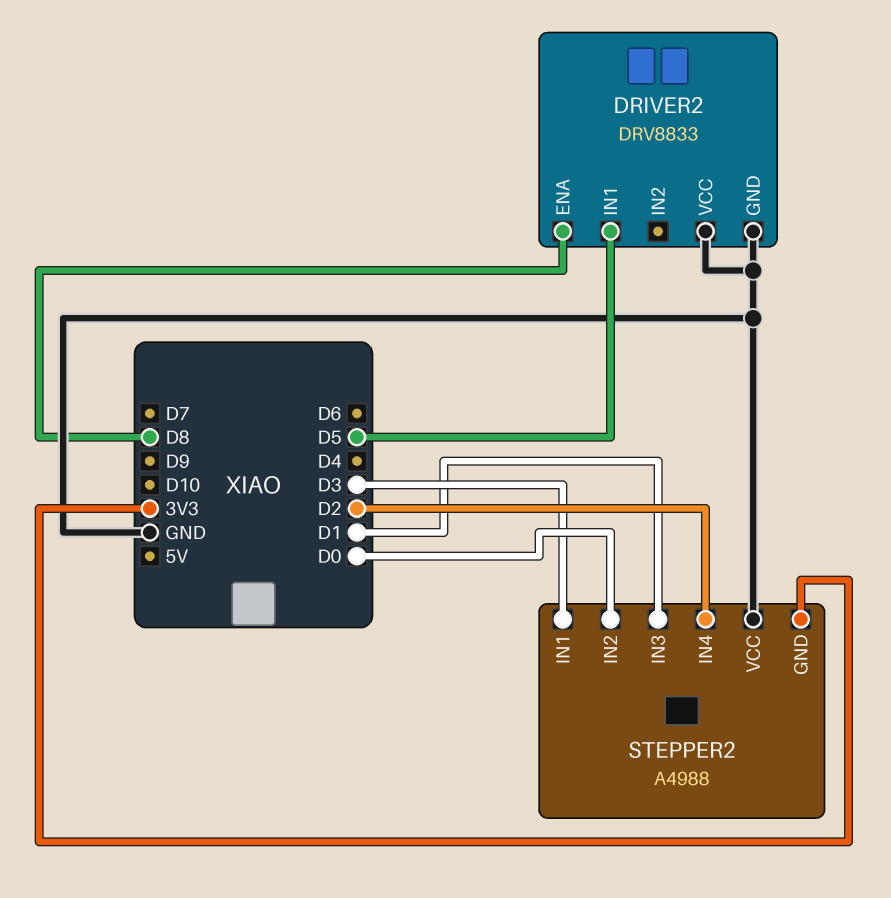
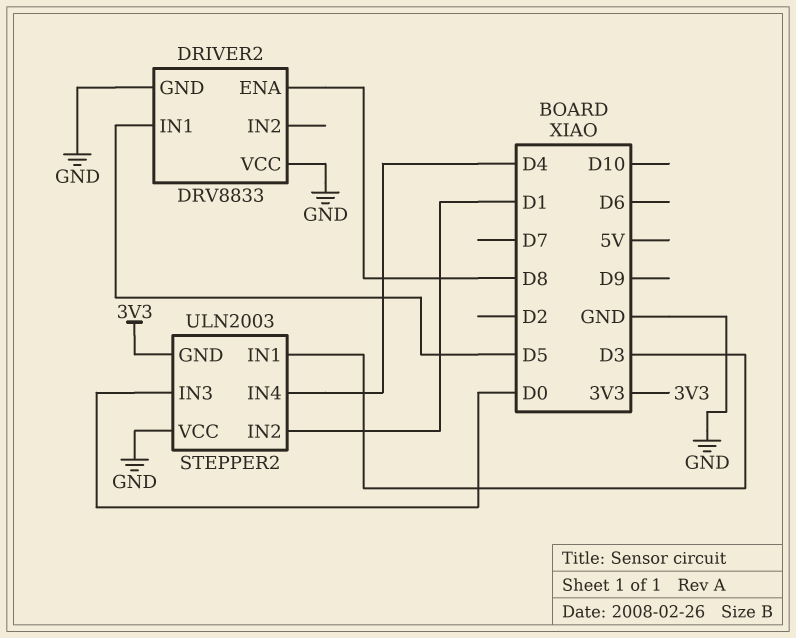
STEPPER2: A4988 -> ULN2003
STEPPER2 pin IN2: D0 -> D1
STEPPER2 pin IN3: D1 -> D0
STEPPER2 pin IN4: D2 -> D4

